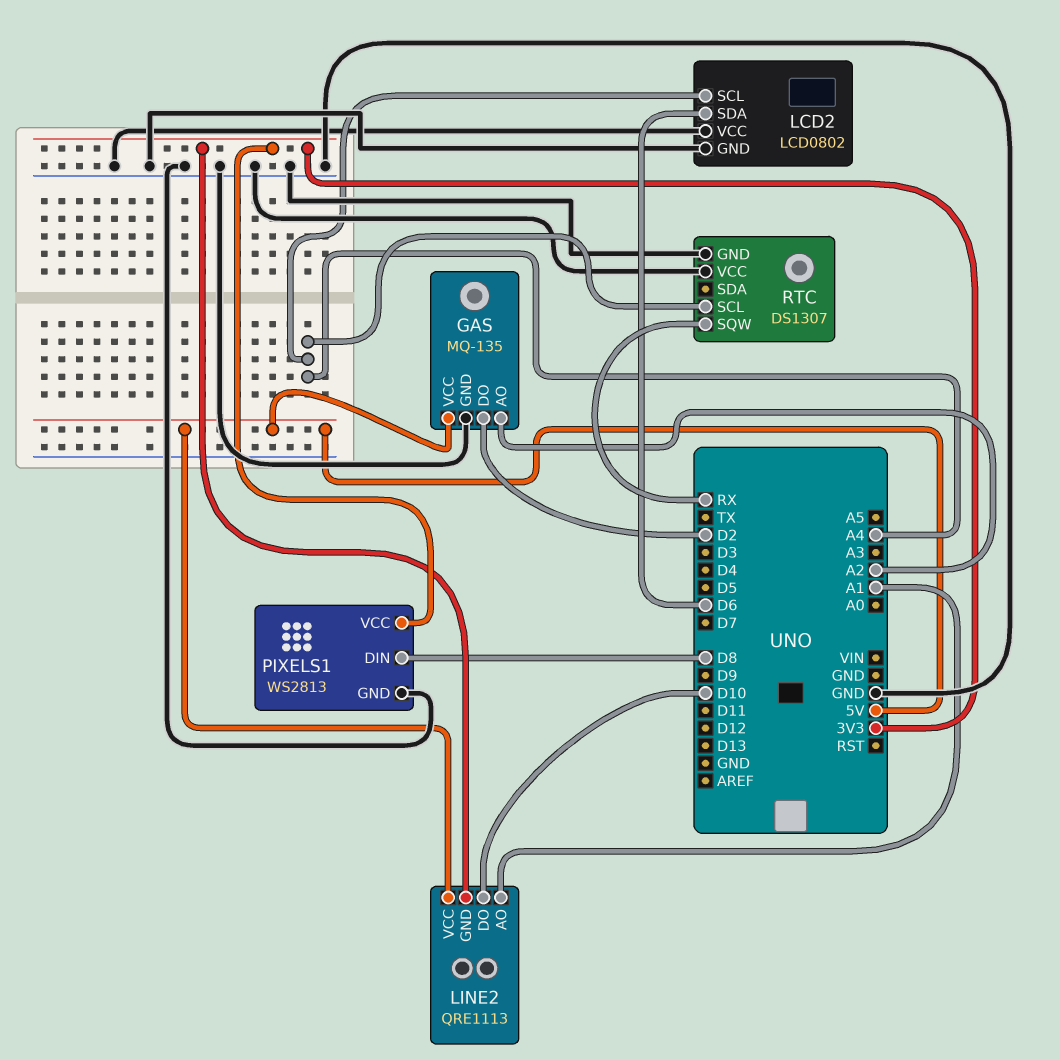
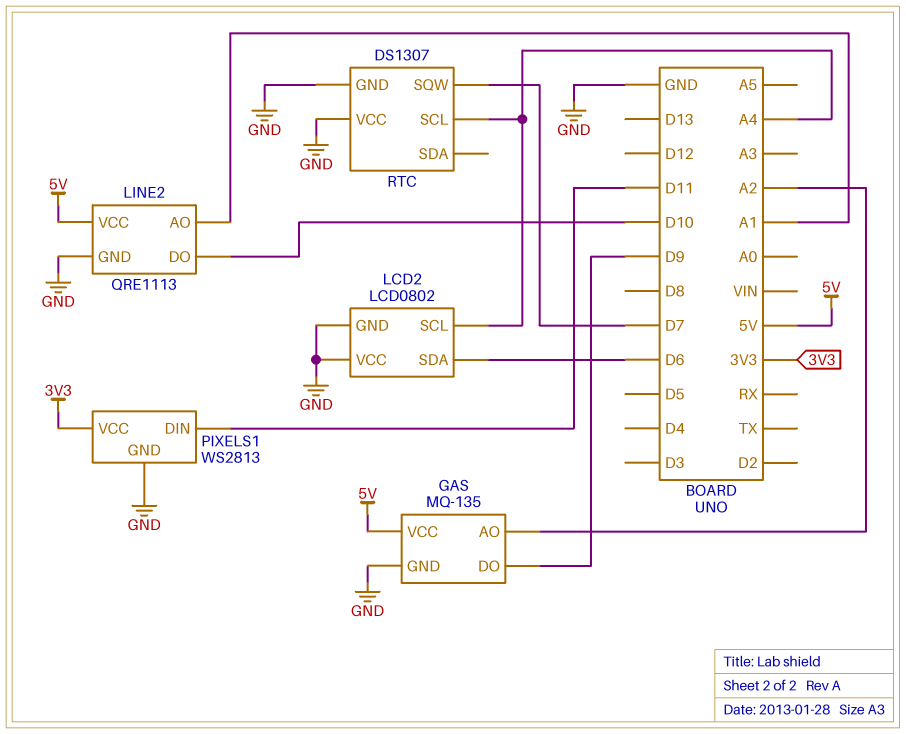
GAS pin DO: D2 -> D9
LINE2 pin GND: 3V3 -> GND
PIXELS1 pin DIN: D8 -> D11
RTC pin SQW: RX -> D7

